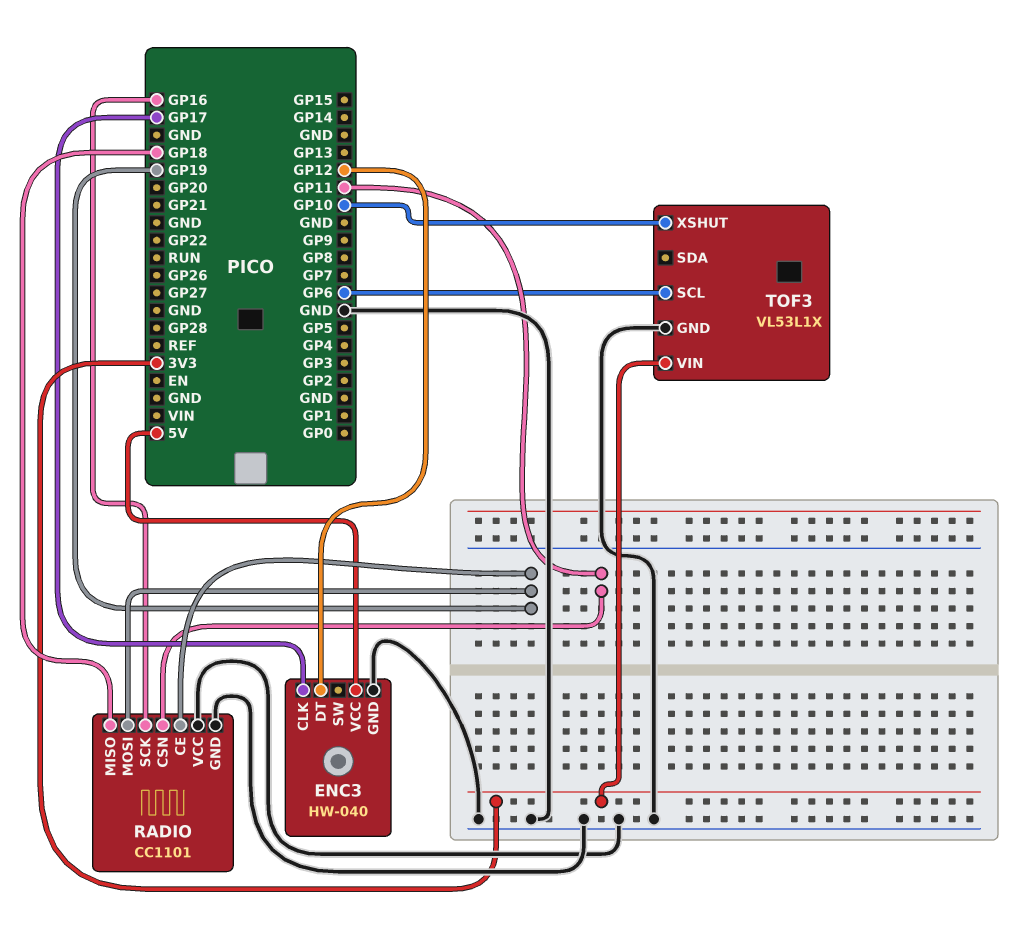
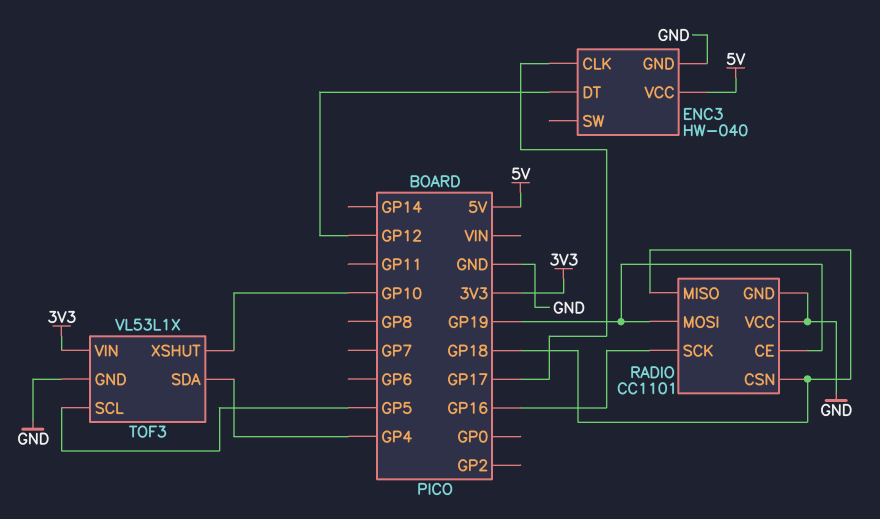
RADIO pin CSN: GP11 -> GP18
TOF3 pin SCL: GP6 -> GP5
TOF3 pin SDA: none -> GP4

